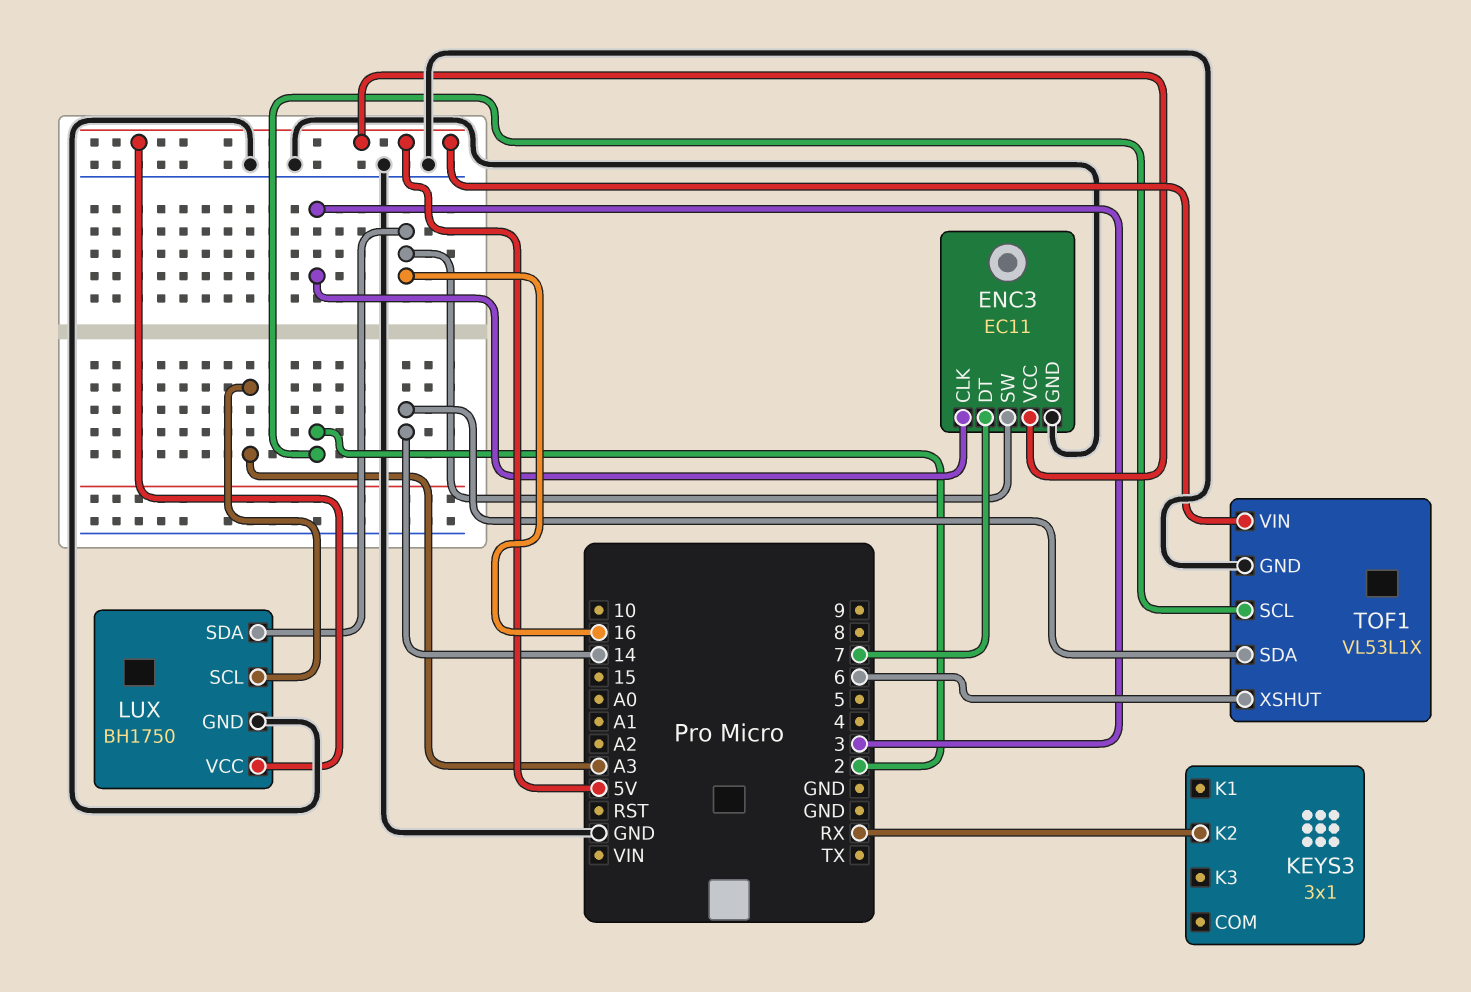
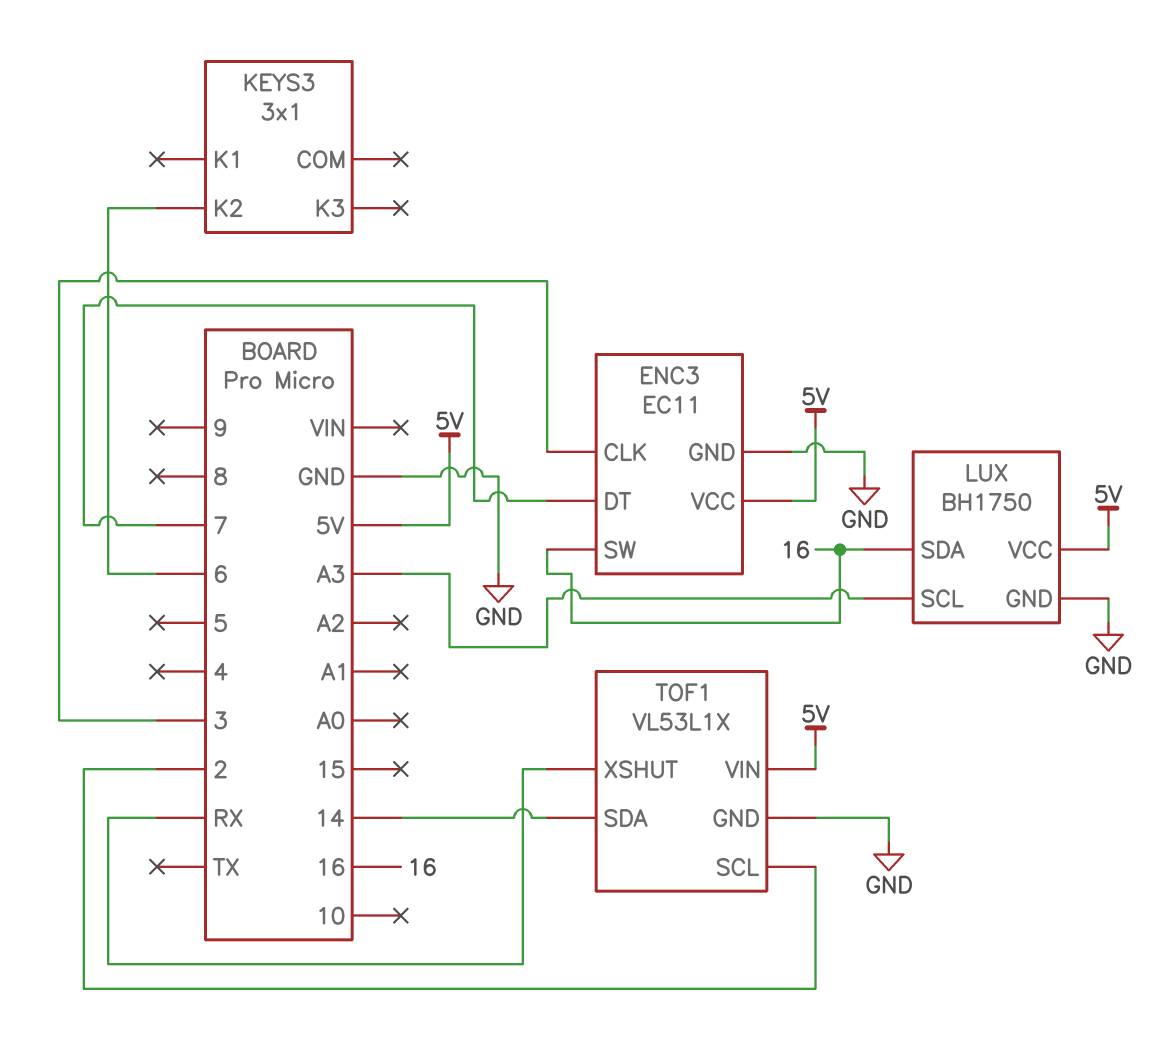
KEYS3 pin K2: RX -> 6
TOF1 pin XSHUT: 6 -> RX

